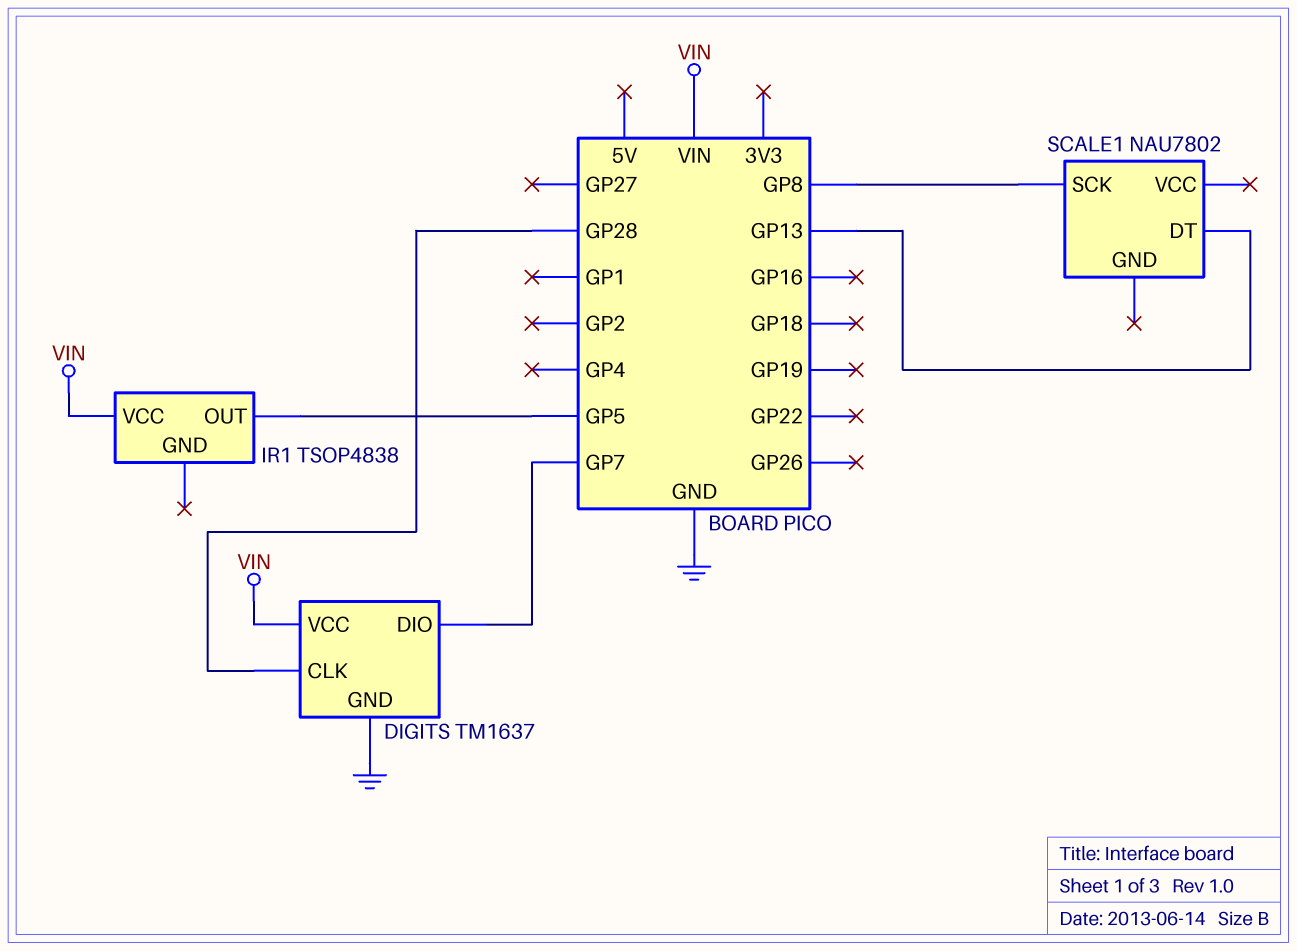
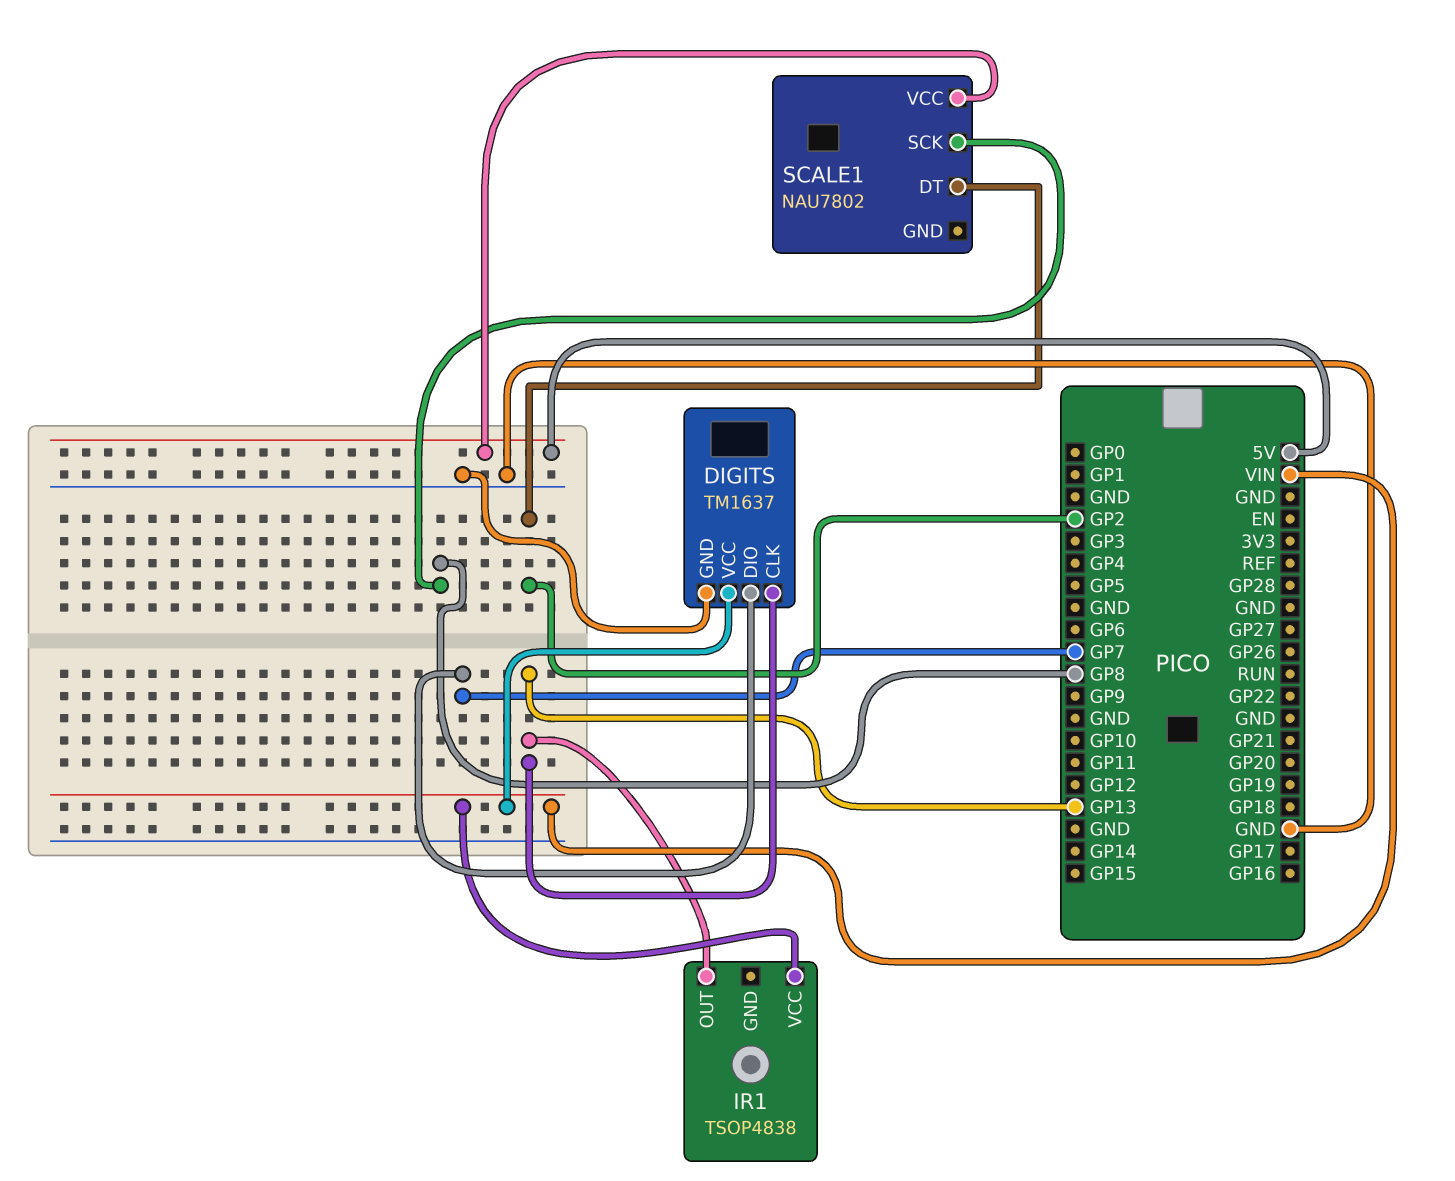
DIGITS pin CLK: GP28 -> GP13
IR1 pin OUT: GP5 -> GP13
SCALE1 pin DT: GP13 -> GP2
SCALE1 pin VCC: none -> 5V

